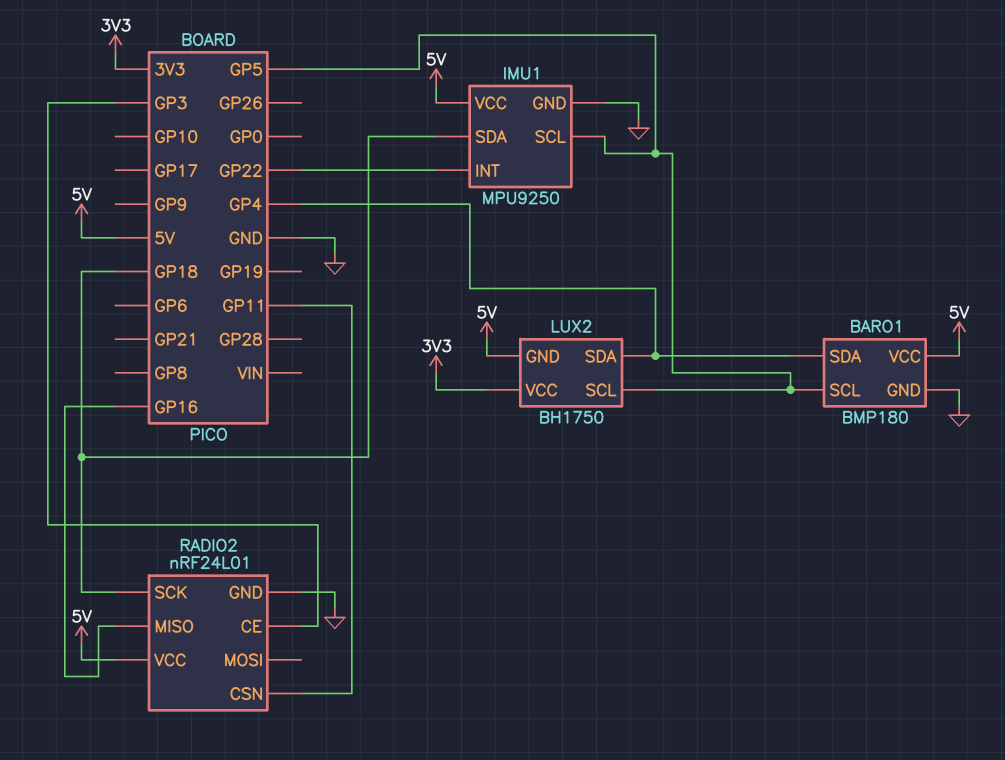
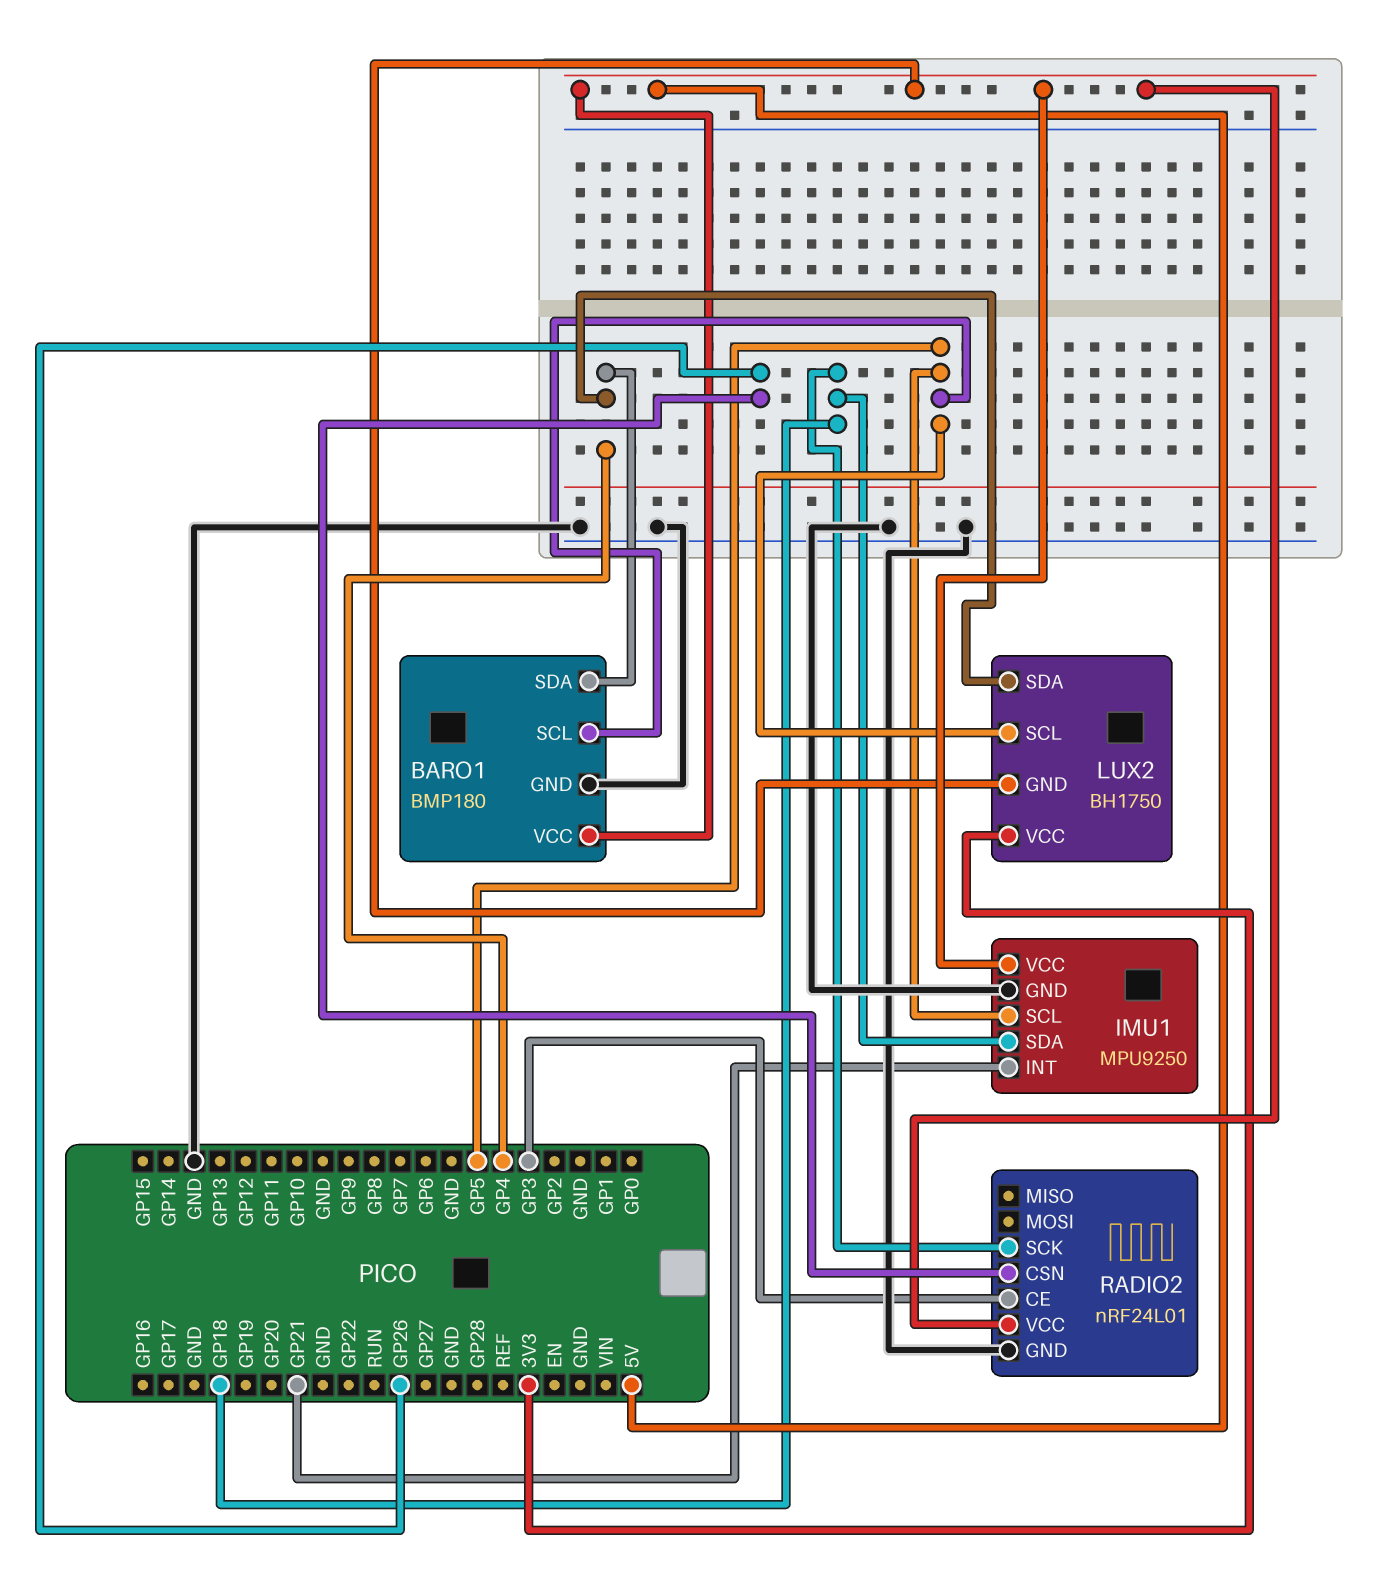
IMU1 pin INT: GP22 -> GP21
RADIO2 pin CSN: GP11 -> GP26
RADIO2 pin MISO: GP16 -> none

